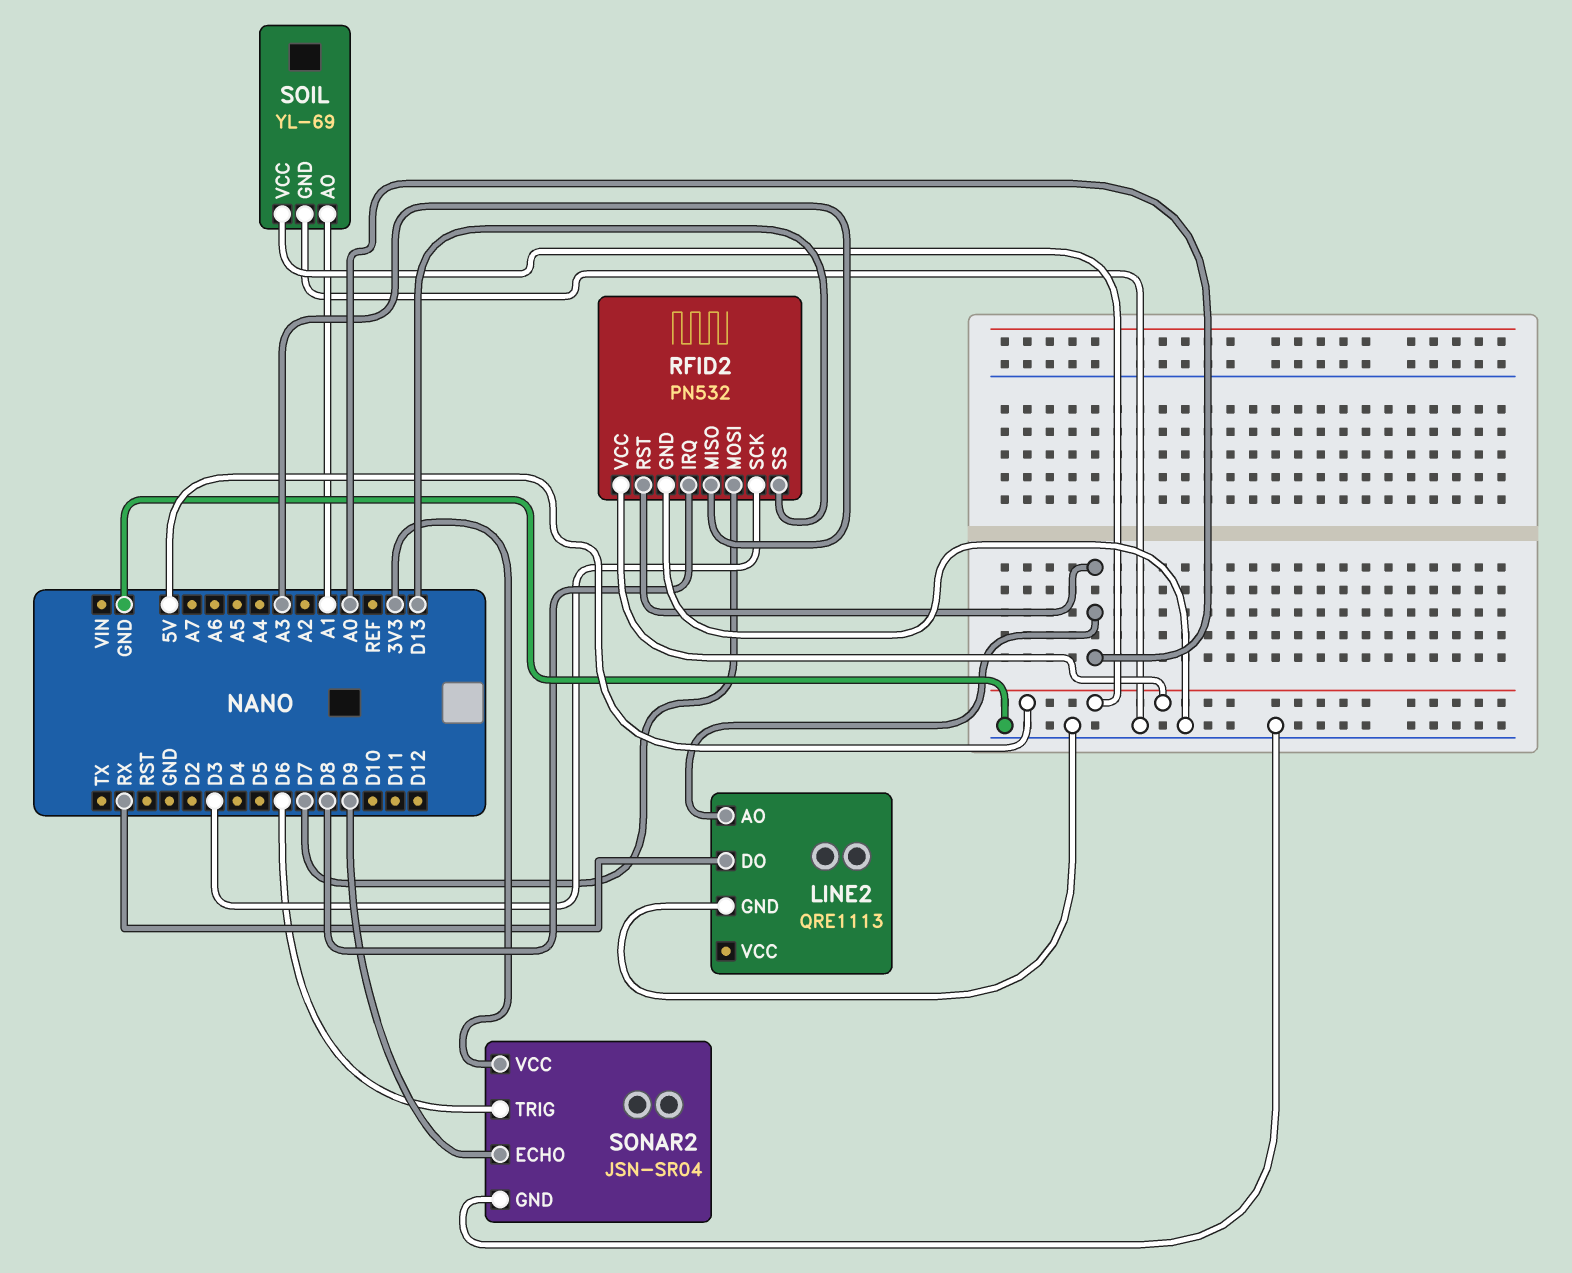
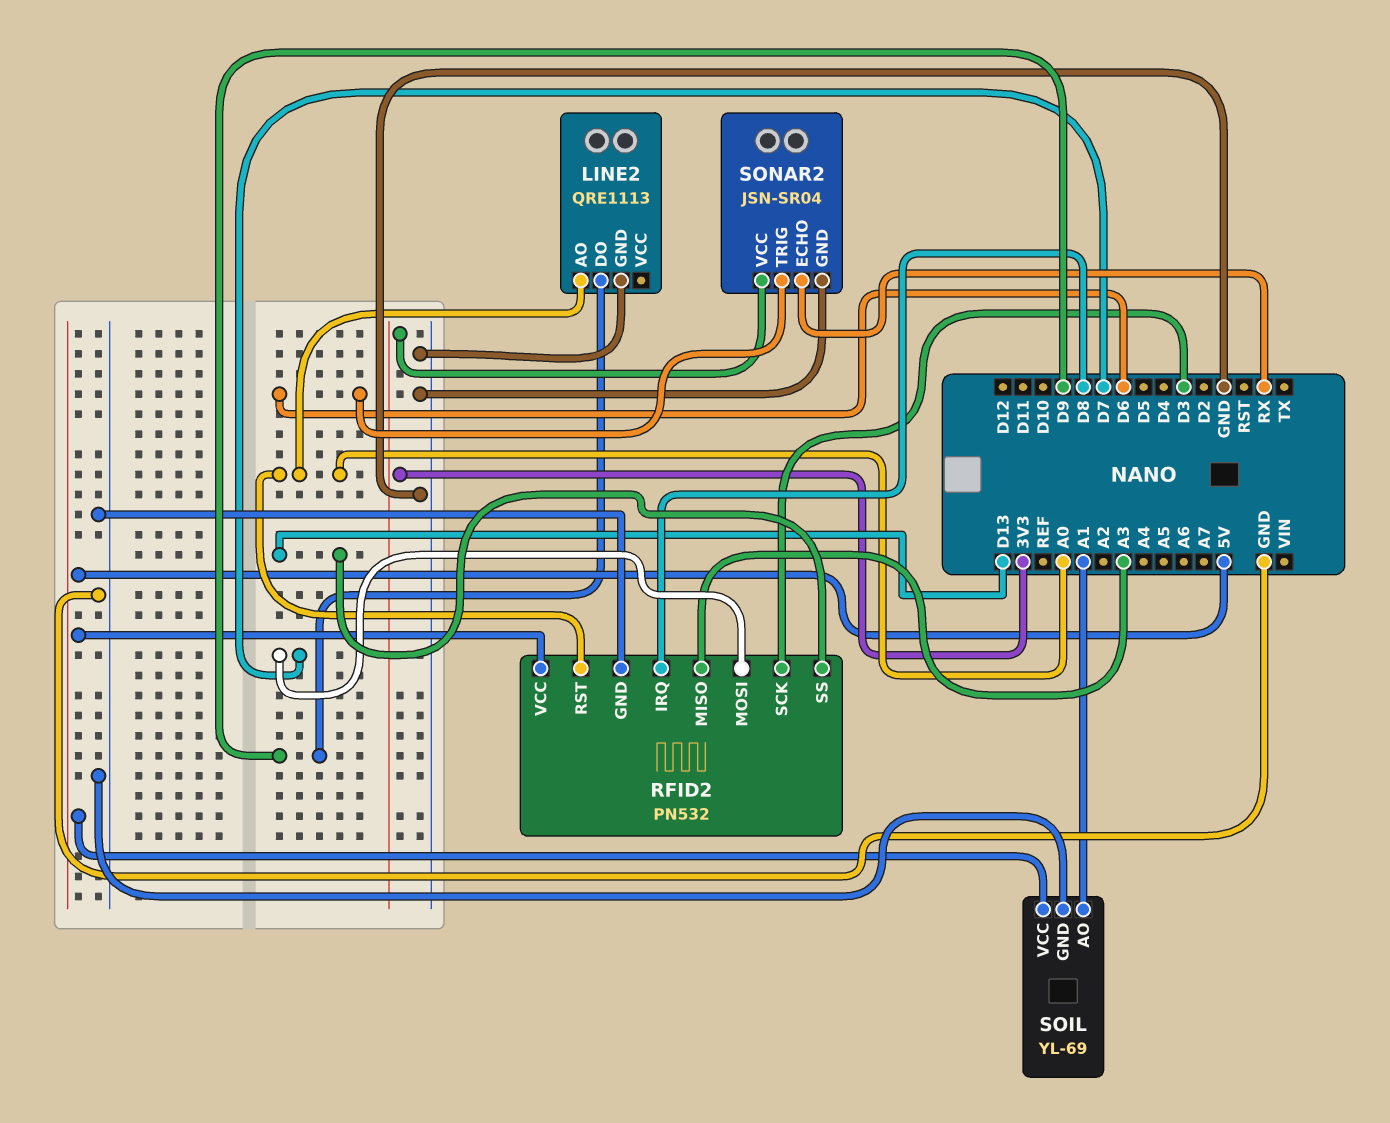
LINE2 pin DO: RX -> D9
SONAR2 pin ECHO: D9 -> RX

